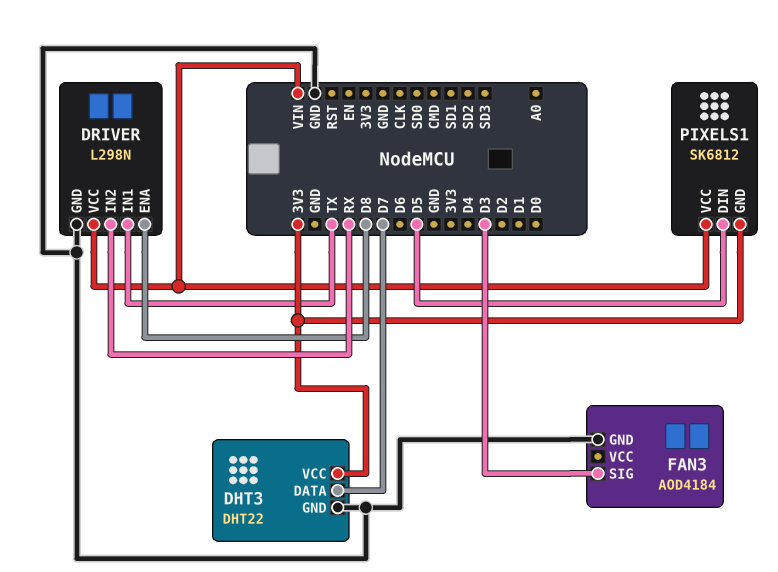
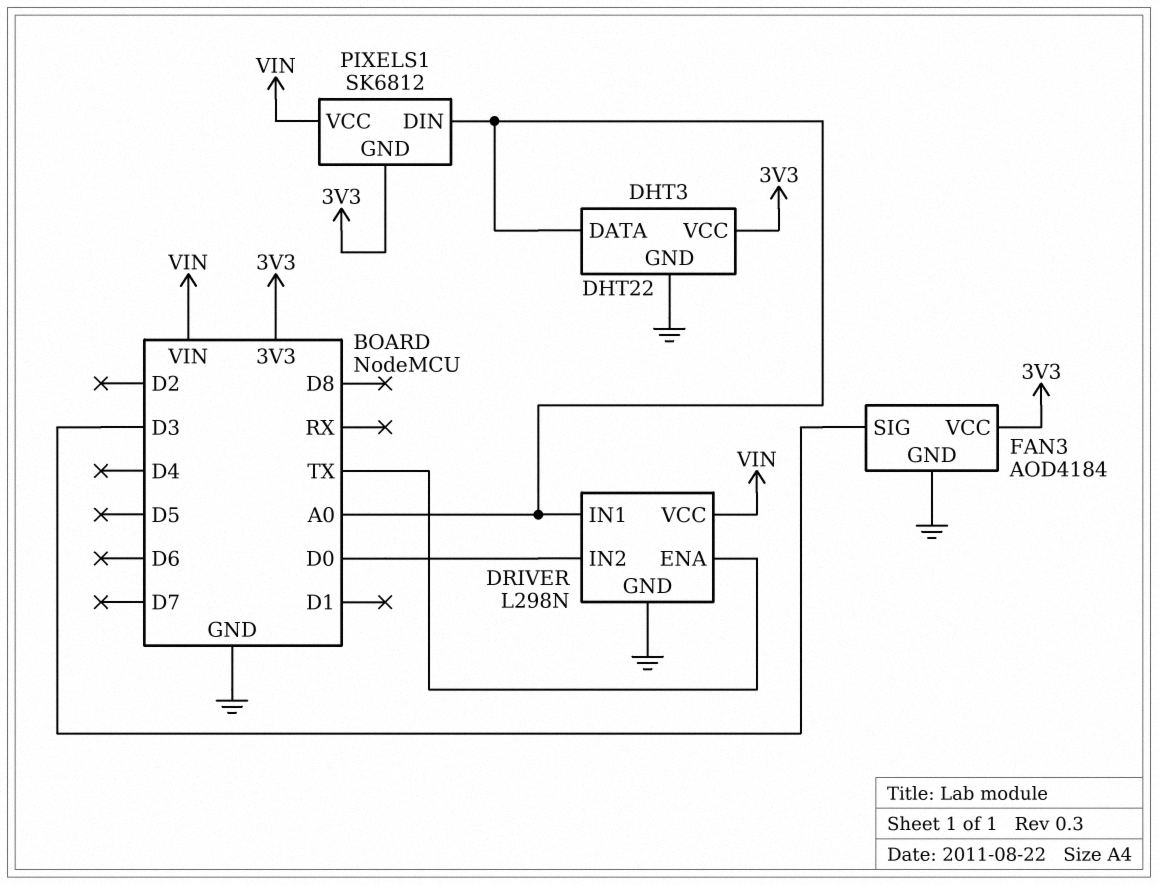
DHT3 pin DATA: D7 -> A0
DRIVER pin ENA: D8 -> TX
DRIVER pin IN1: TX -> A0
DRIVER pin IN2: RX -> D0
FAN3 pin VCC: none -> 3V3
PIXELS1 pin DIN: D5 -> A0

